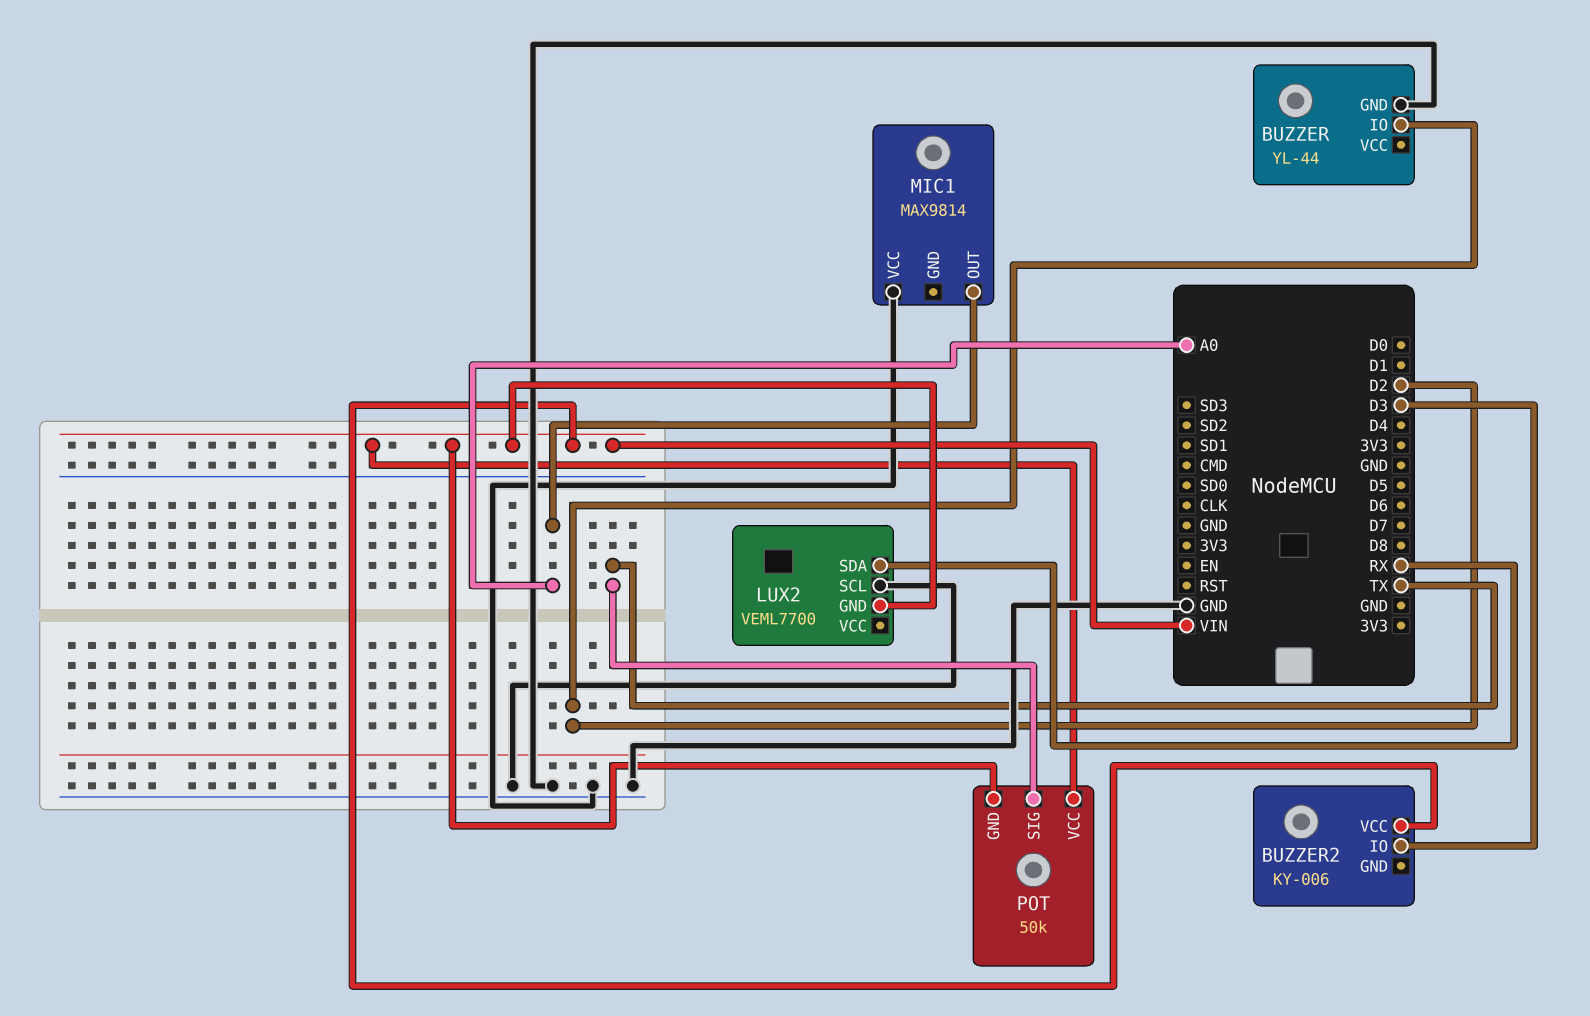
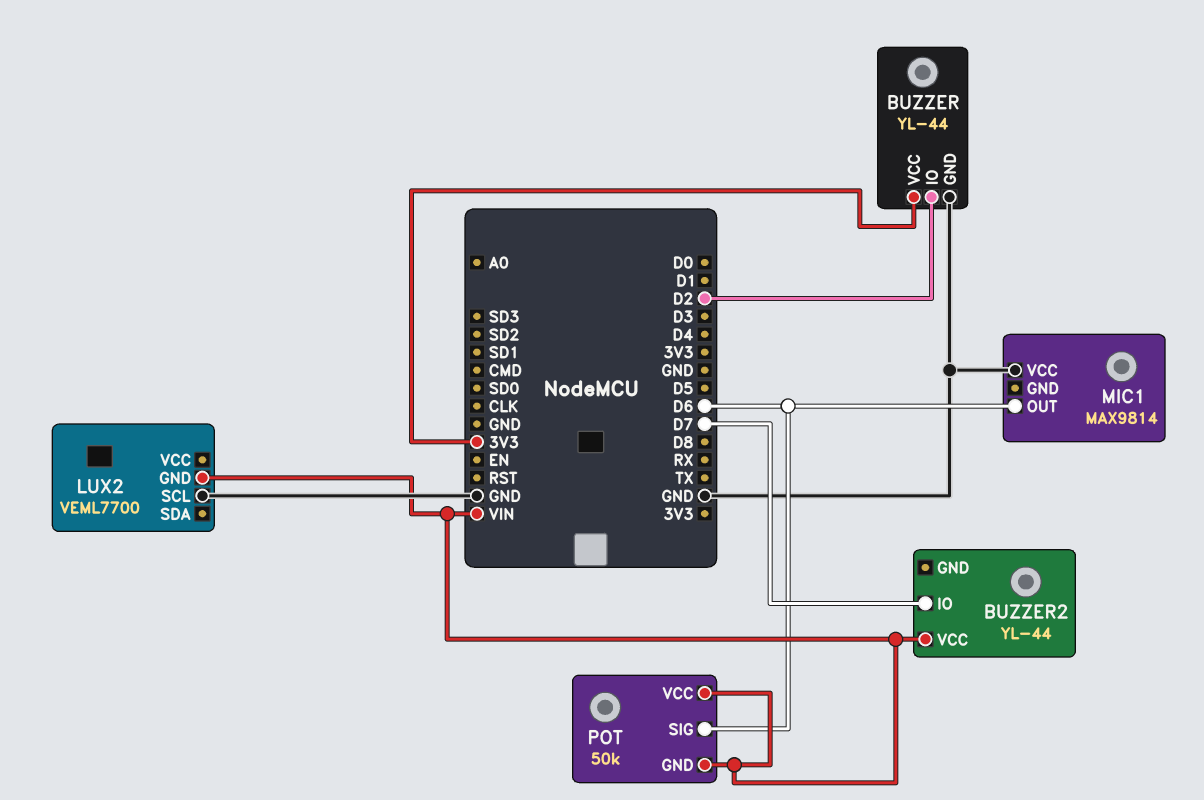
BUZZER pin VCC: none -> 3V3
BUZZER2: KY-006 -> YL-44
BUZZER2 pin IO: D3 -> D7
LUX2 pin SDA: RX -> none
MIC1 pin OUT: A0 -> D6
POT pin SIG: TX -> D6

